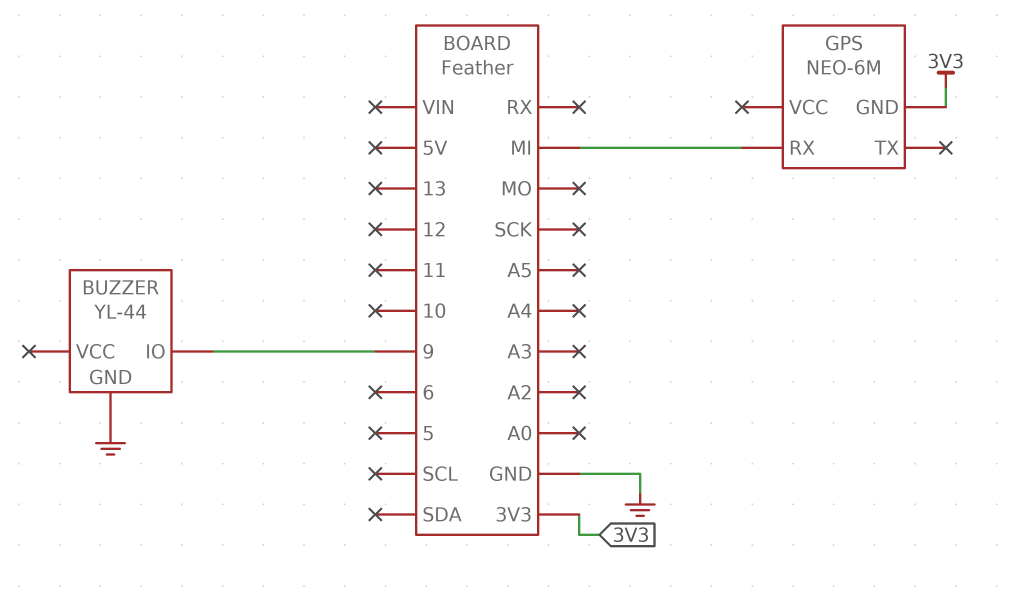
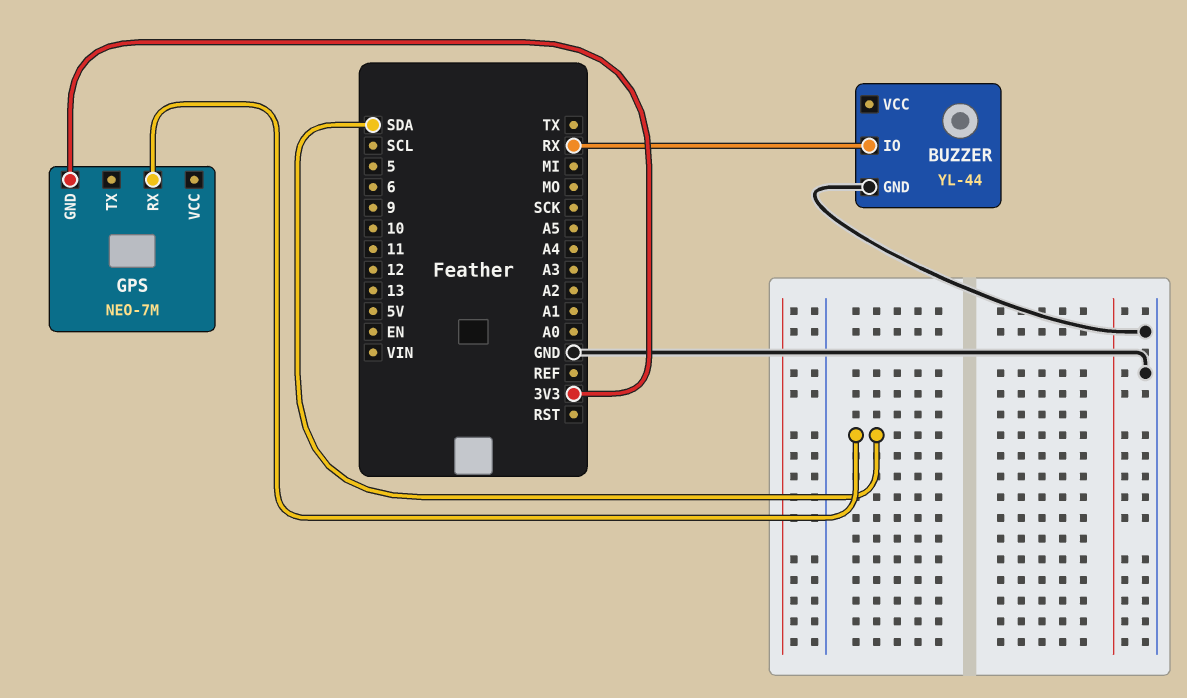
BUZZER pin IO: 9 -> RX
GPS: NEO-6M -> NEO-7M
GPS pin RX: MI -> SDA

